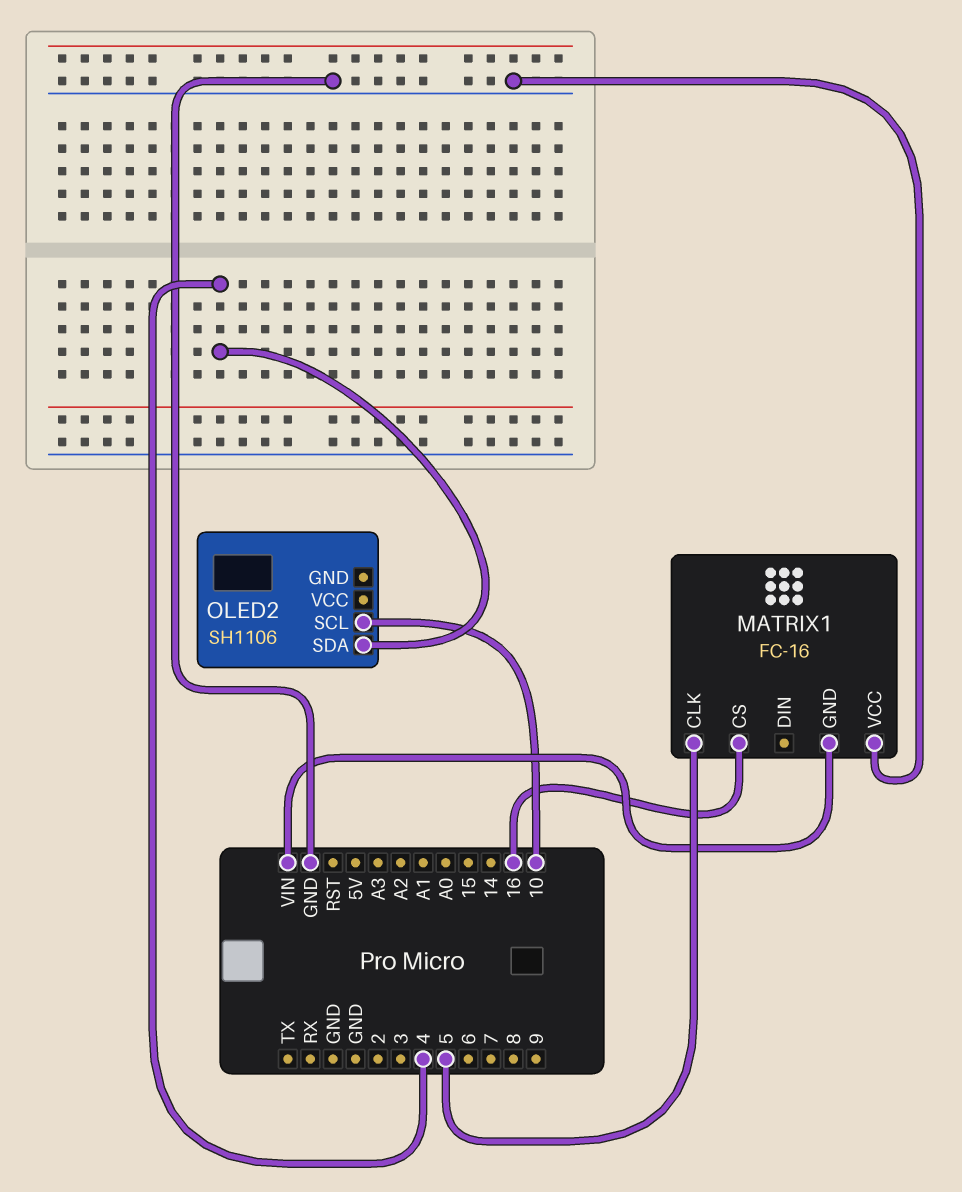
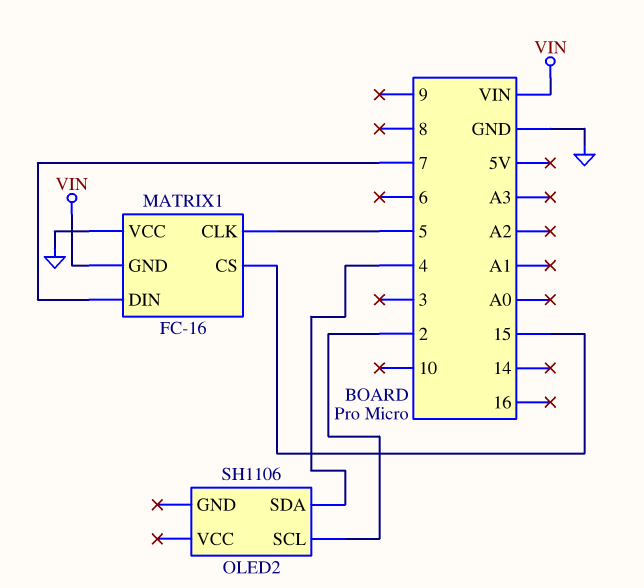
MATRIX1 pin CS: 16 -> 15
MATRIX1 pin DIN: none -> 7
OLED2 pin SCL: 10 -> 2

